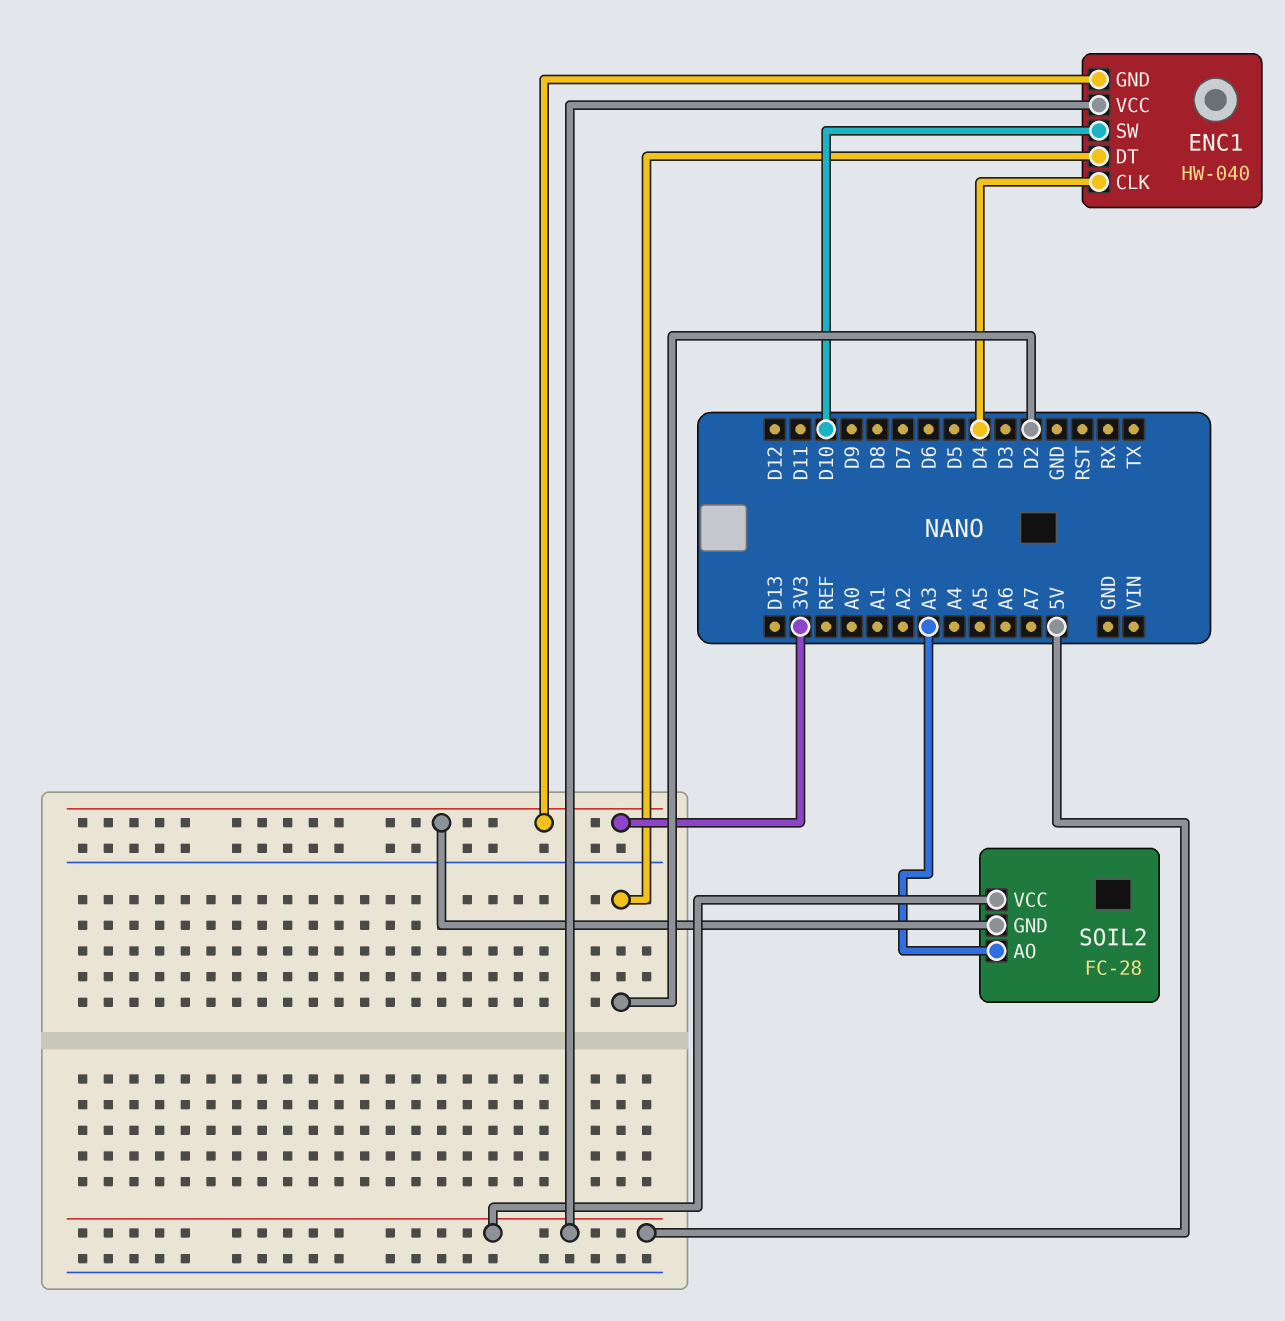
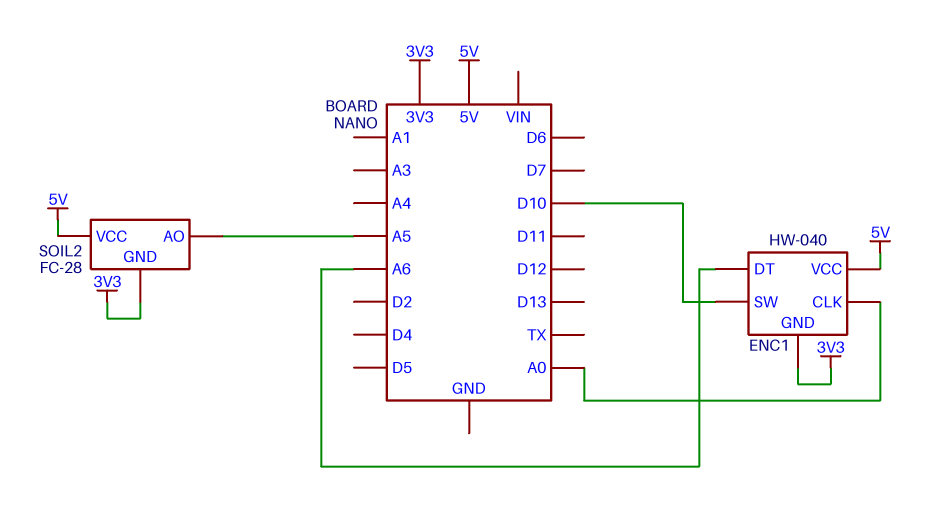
ENC1 pin CLK: D4 -> A0
ENC1 pin DT: D2 -> A6
SOIL2 pin AO: A3 -> A5

